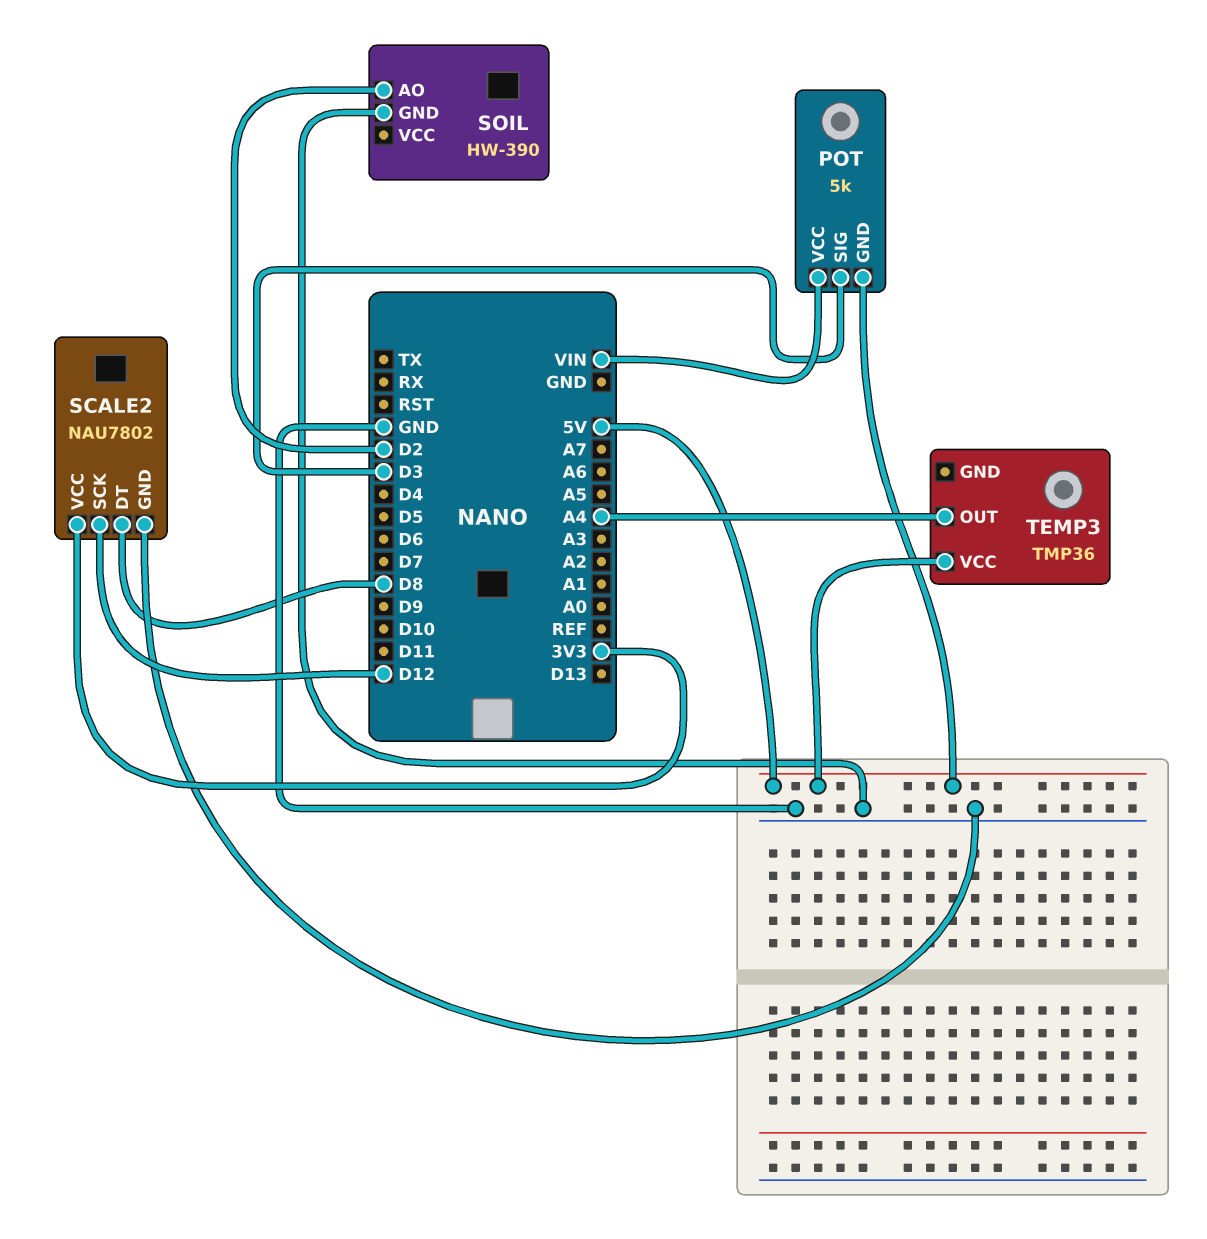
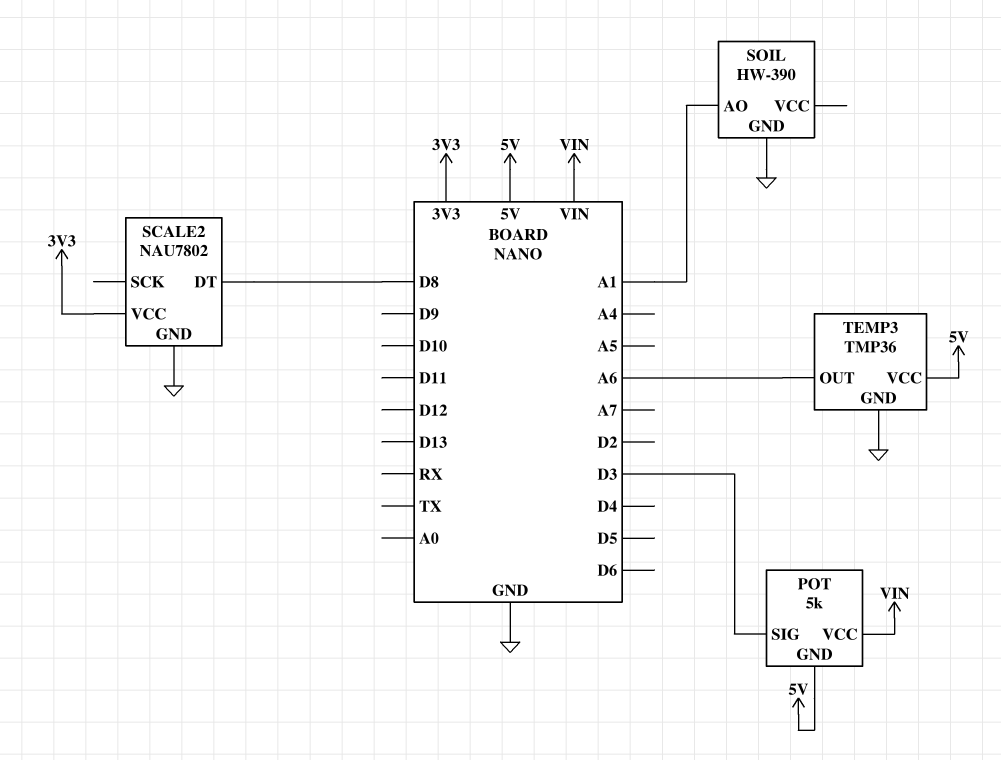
SCALE2 pin SCK: D12 -> none
SOIL pin AO: D2 -> A1
TEMP3 pin GND: none -> GND
TEMP3 pin OUT: A4 -> A6

